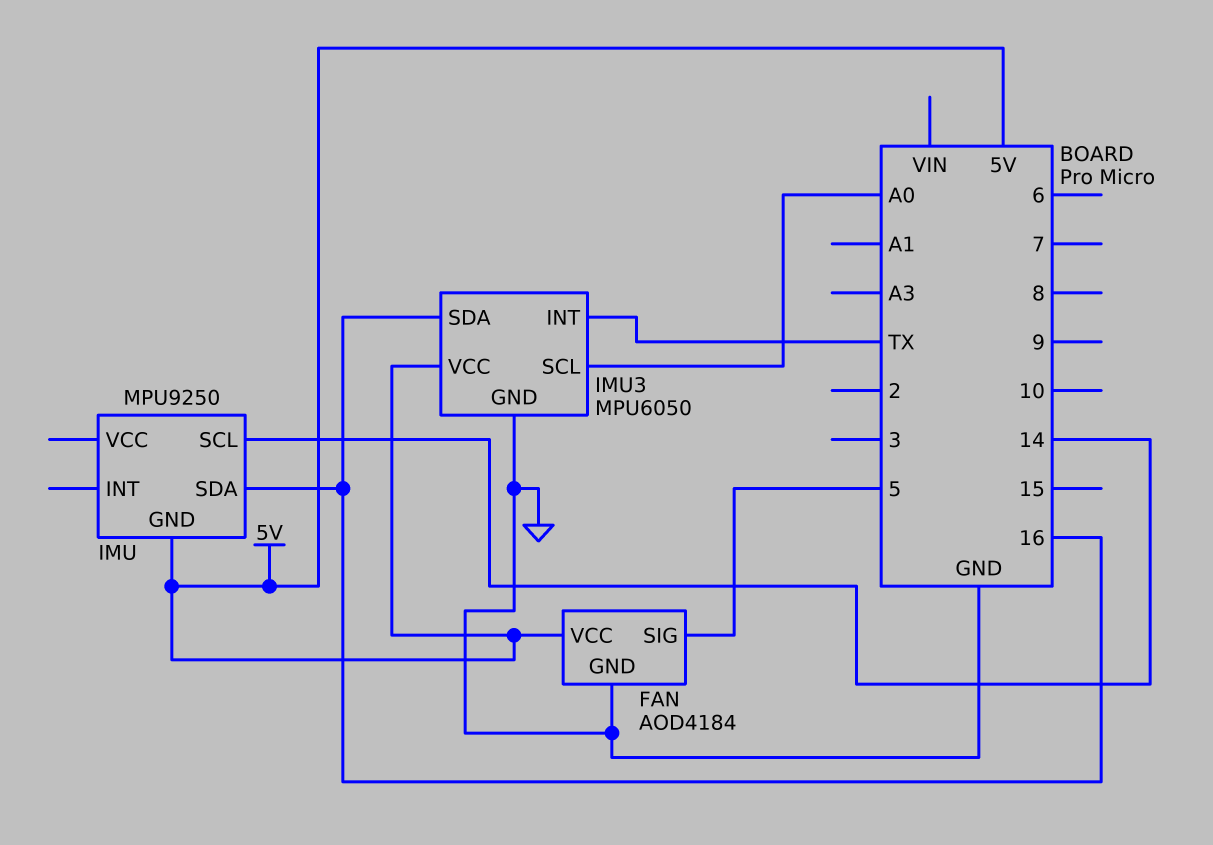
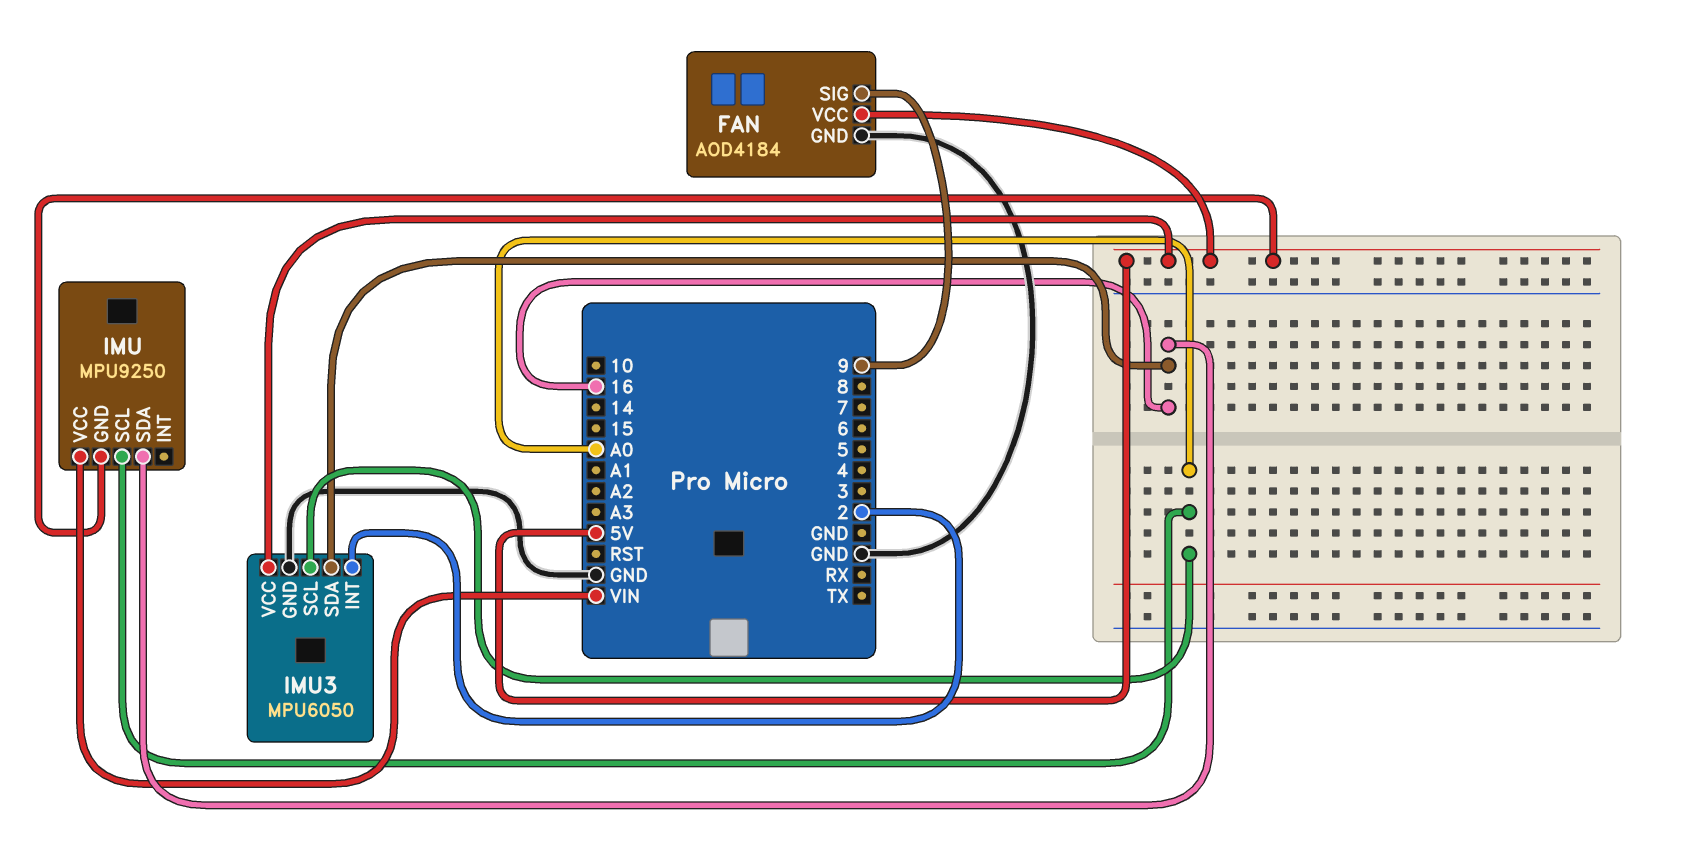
FAN pin SIG: 5 -> 9
IMU pin SCL: 14 -> A0
IMU pin VCC: none -> VIN
IMU3 pin INT: TX -> 2

